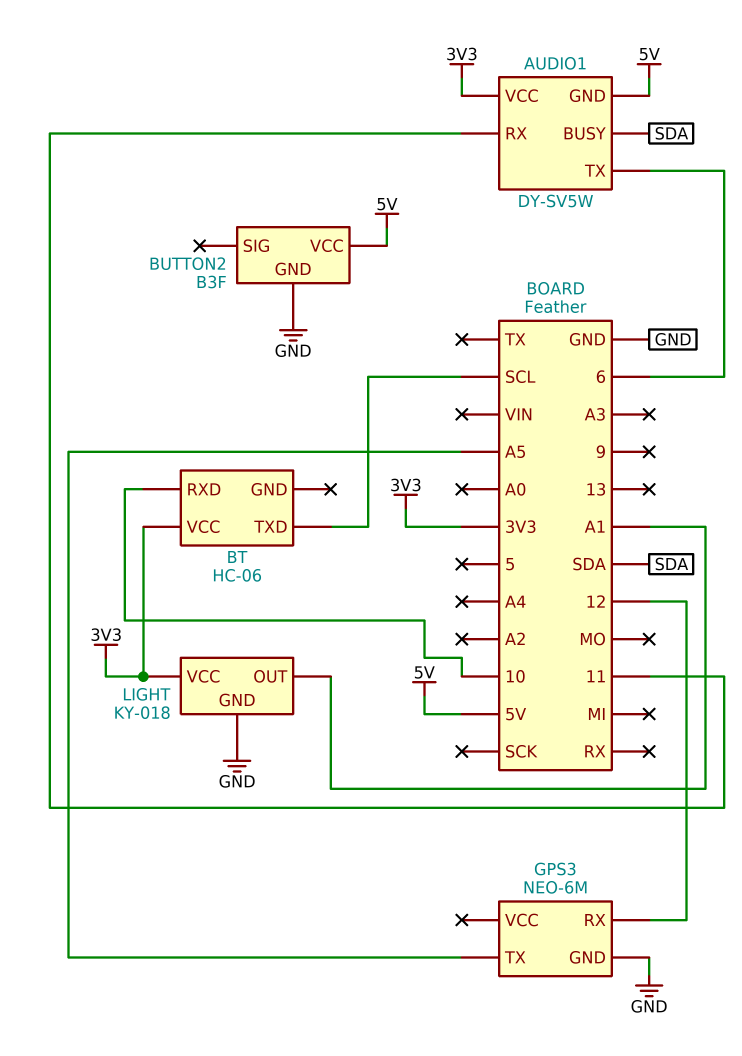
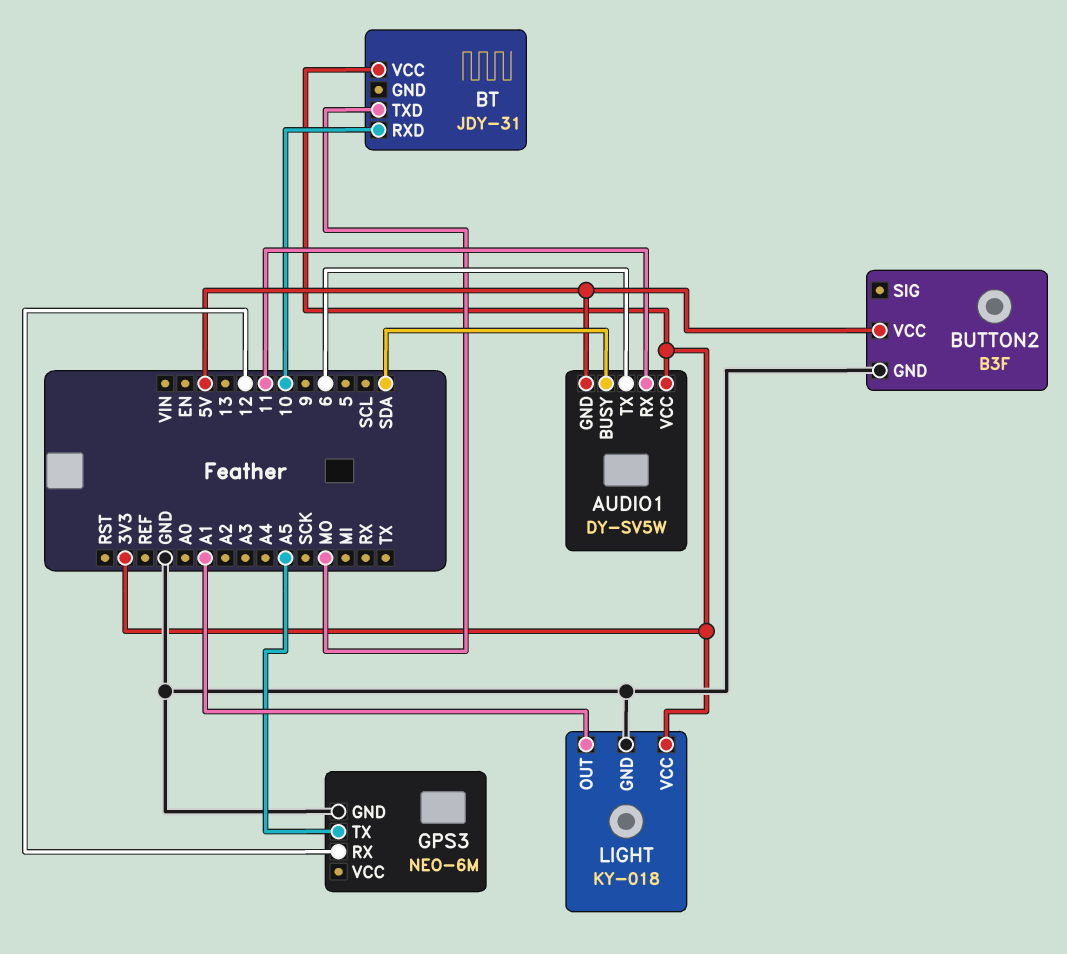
BT: HC-06 -> JDY-31
BT pin TXD: SCL -> MO

